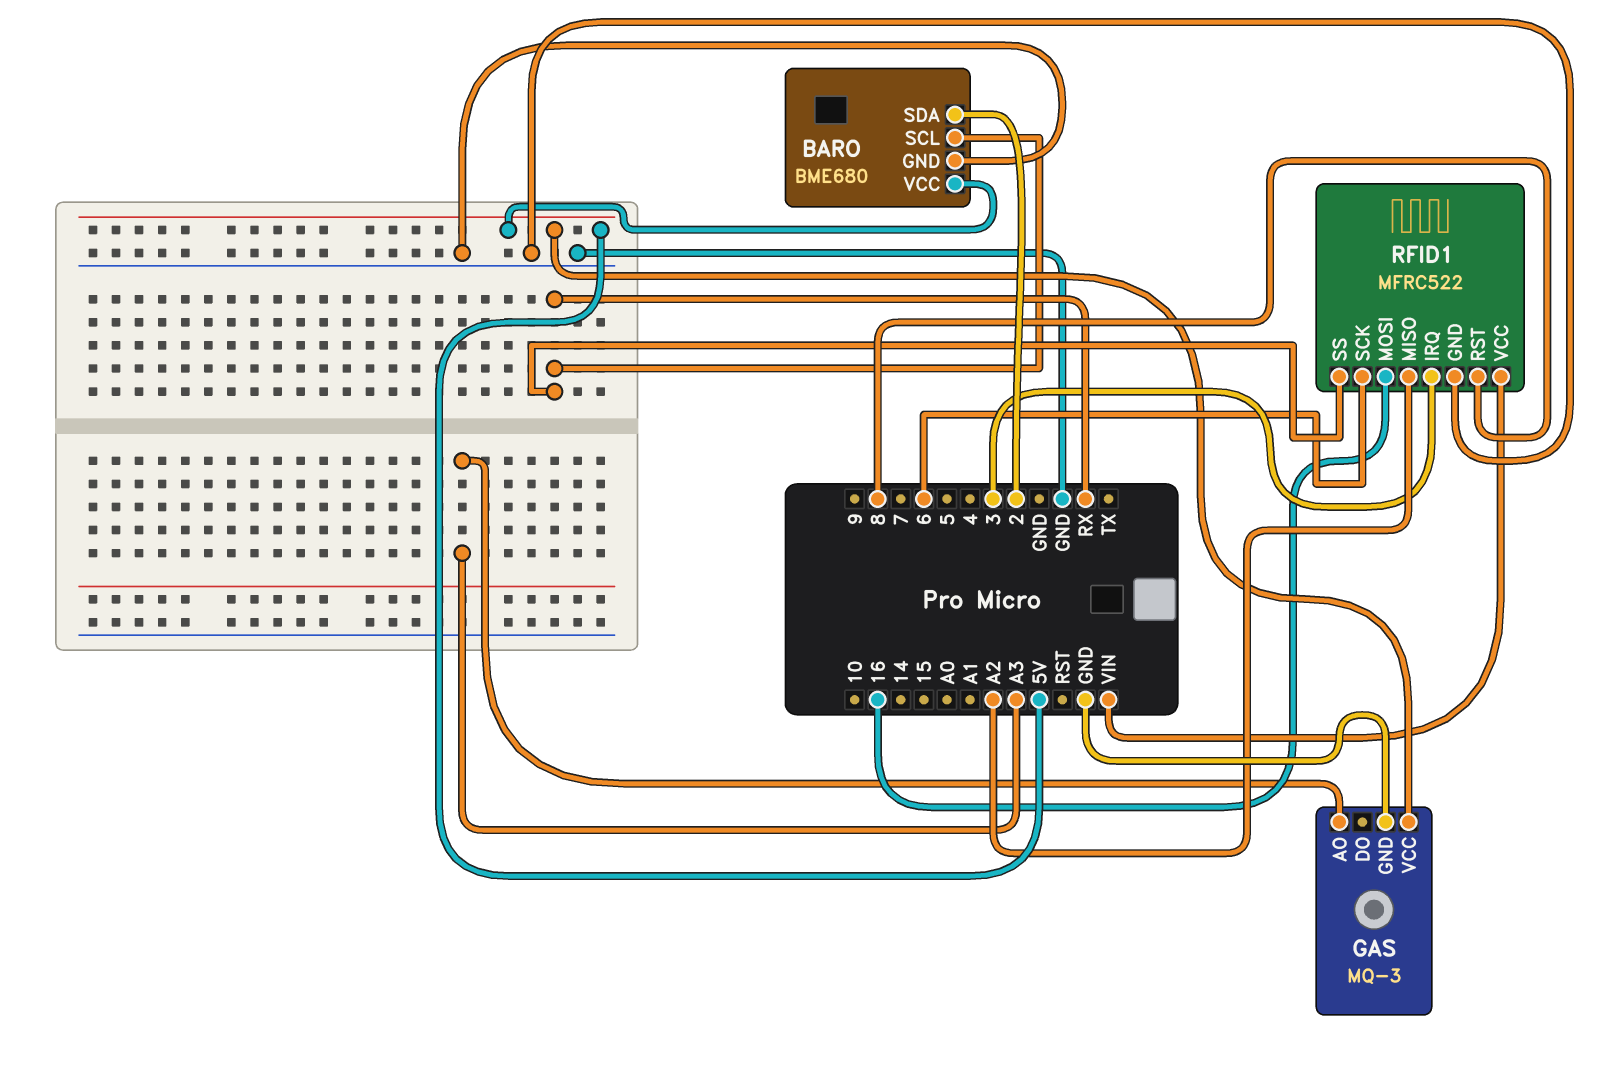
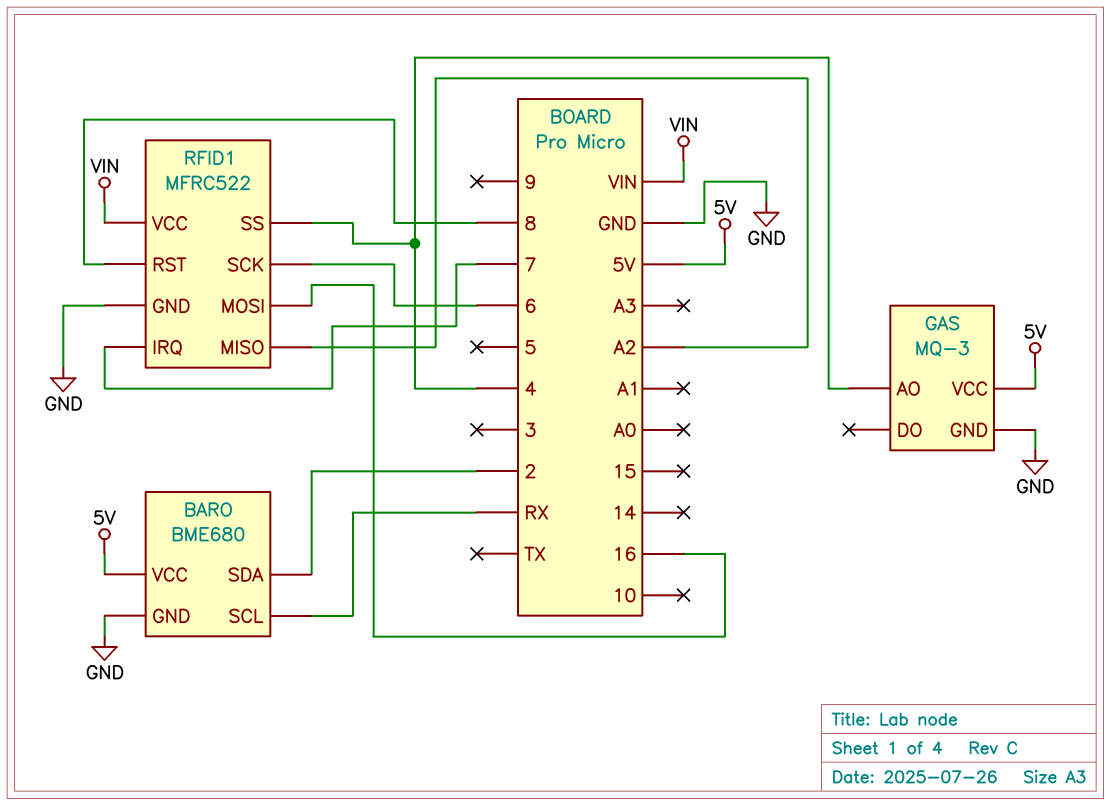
GAS pin AO: A3 -> 4
RFID1 pin IRQ: 3 -> 7
RFID1 pin SS: RX -> 4

